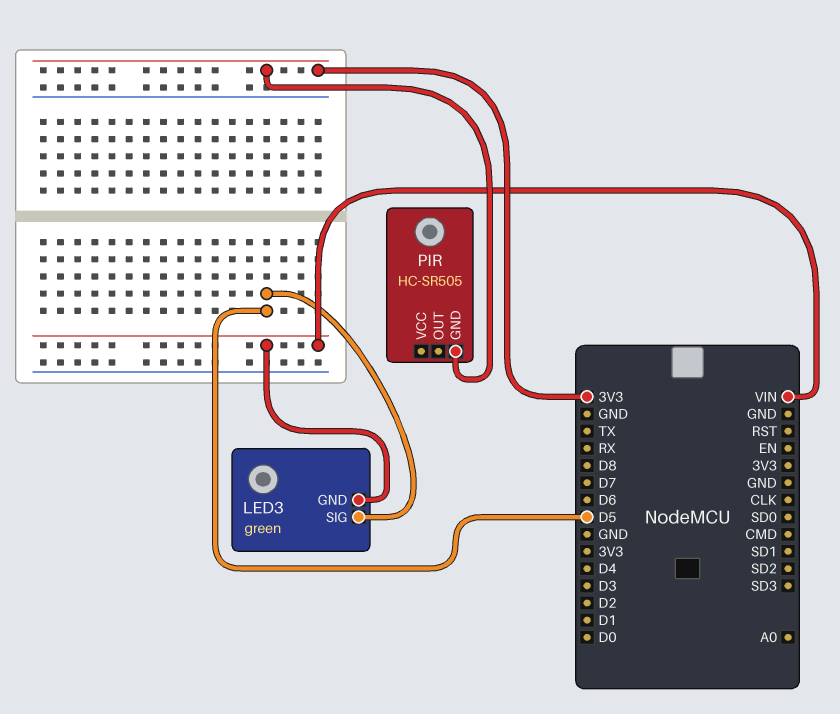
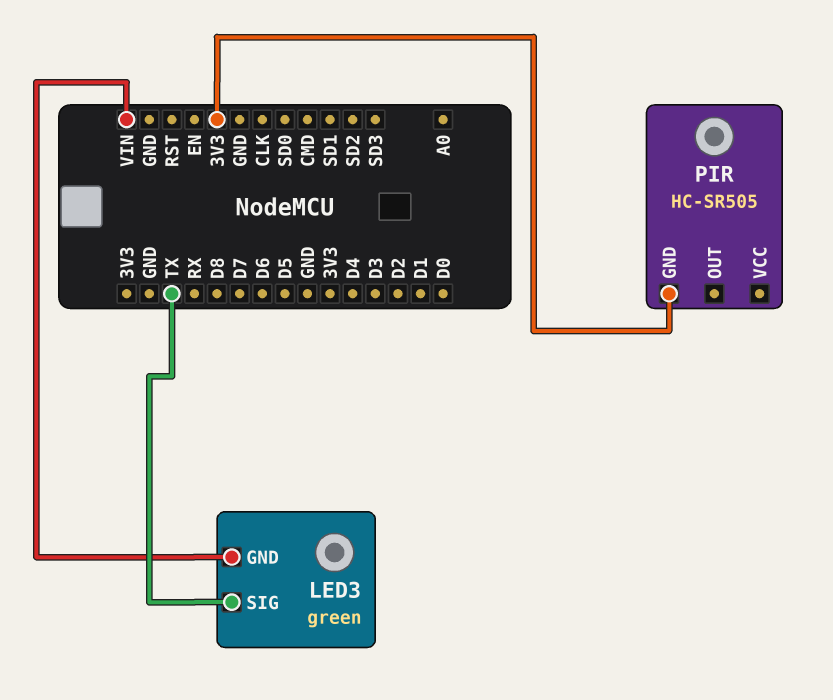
LED3 pin SIG: D5 -> TX

